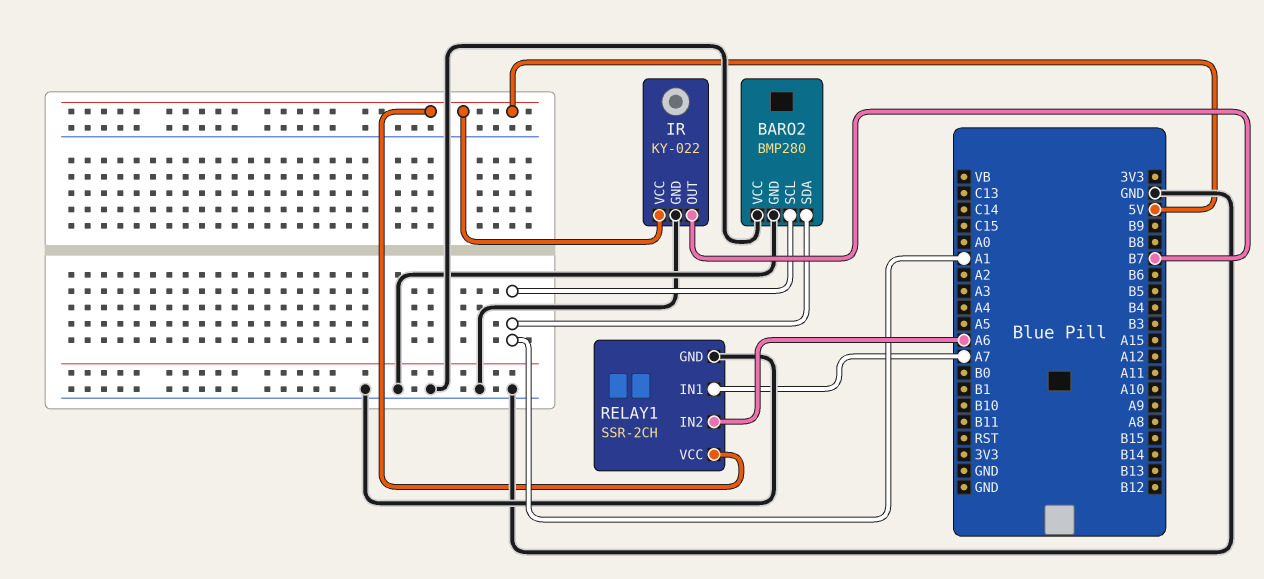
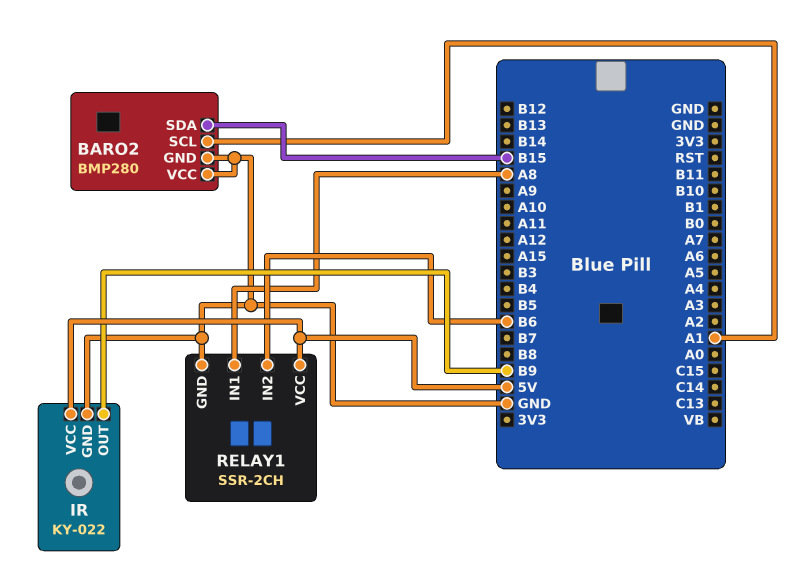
BARO2 pin SDA: A1 -> B15
IR pin OUT: B7 -> B9
RELAY1 pin IN1: A7 -> A8
RELAY1 pin IN2: A6 -> B6

